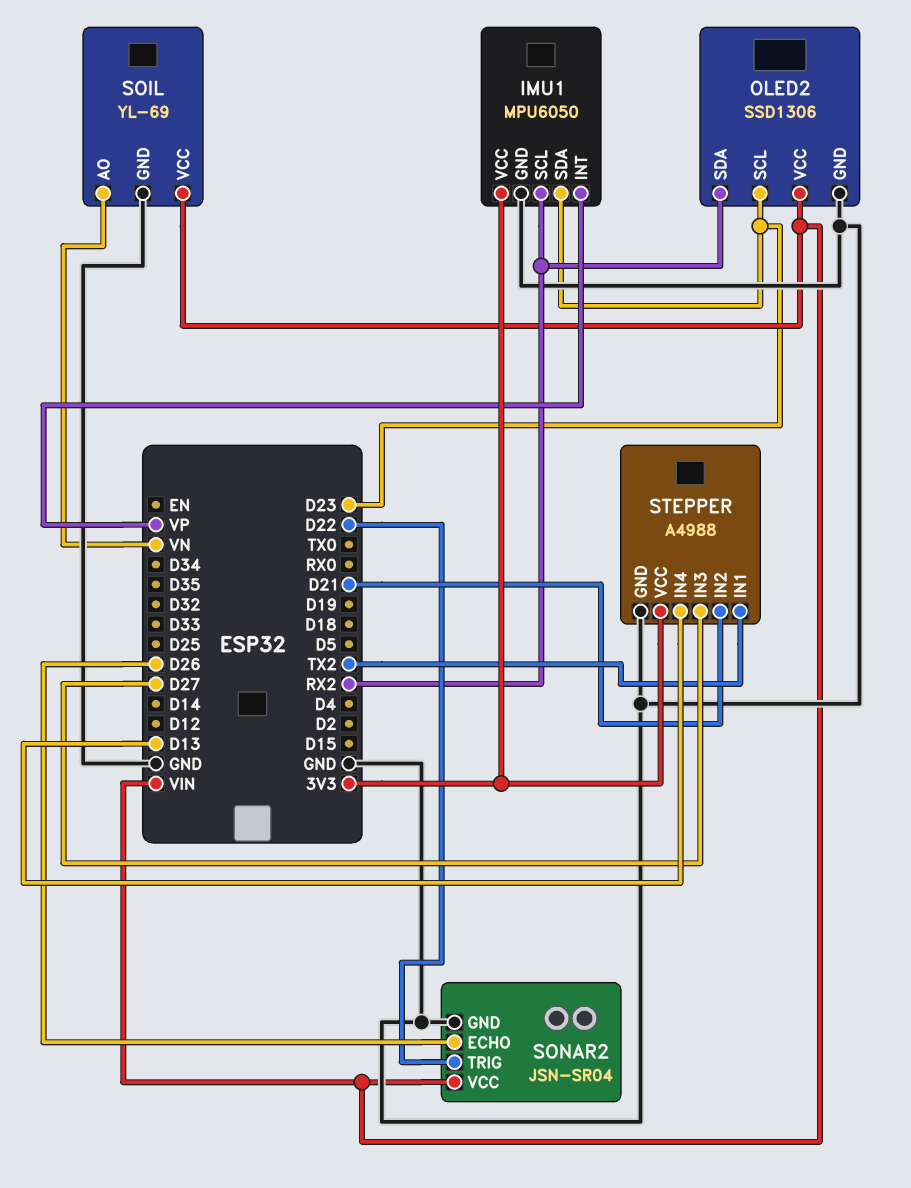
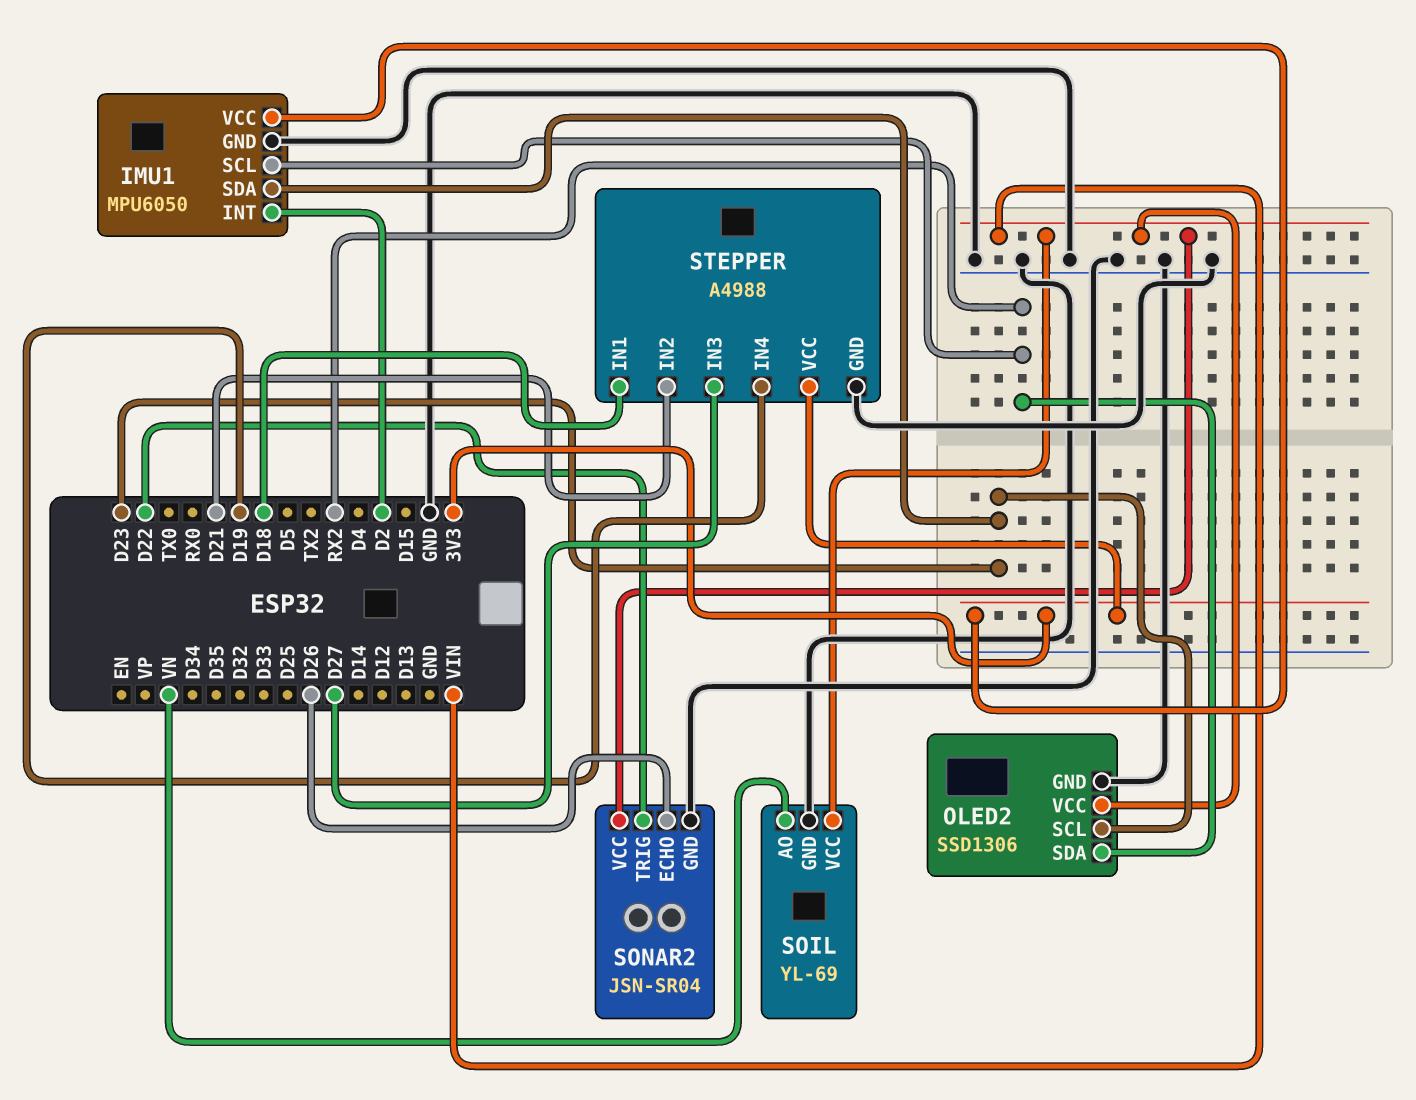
IMU1 pin INT: VP -> D2
STEPPER pin IN1: TX2 -> D18
STEPPER pin IN4: D13 -> D19

